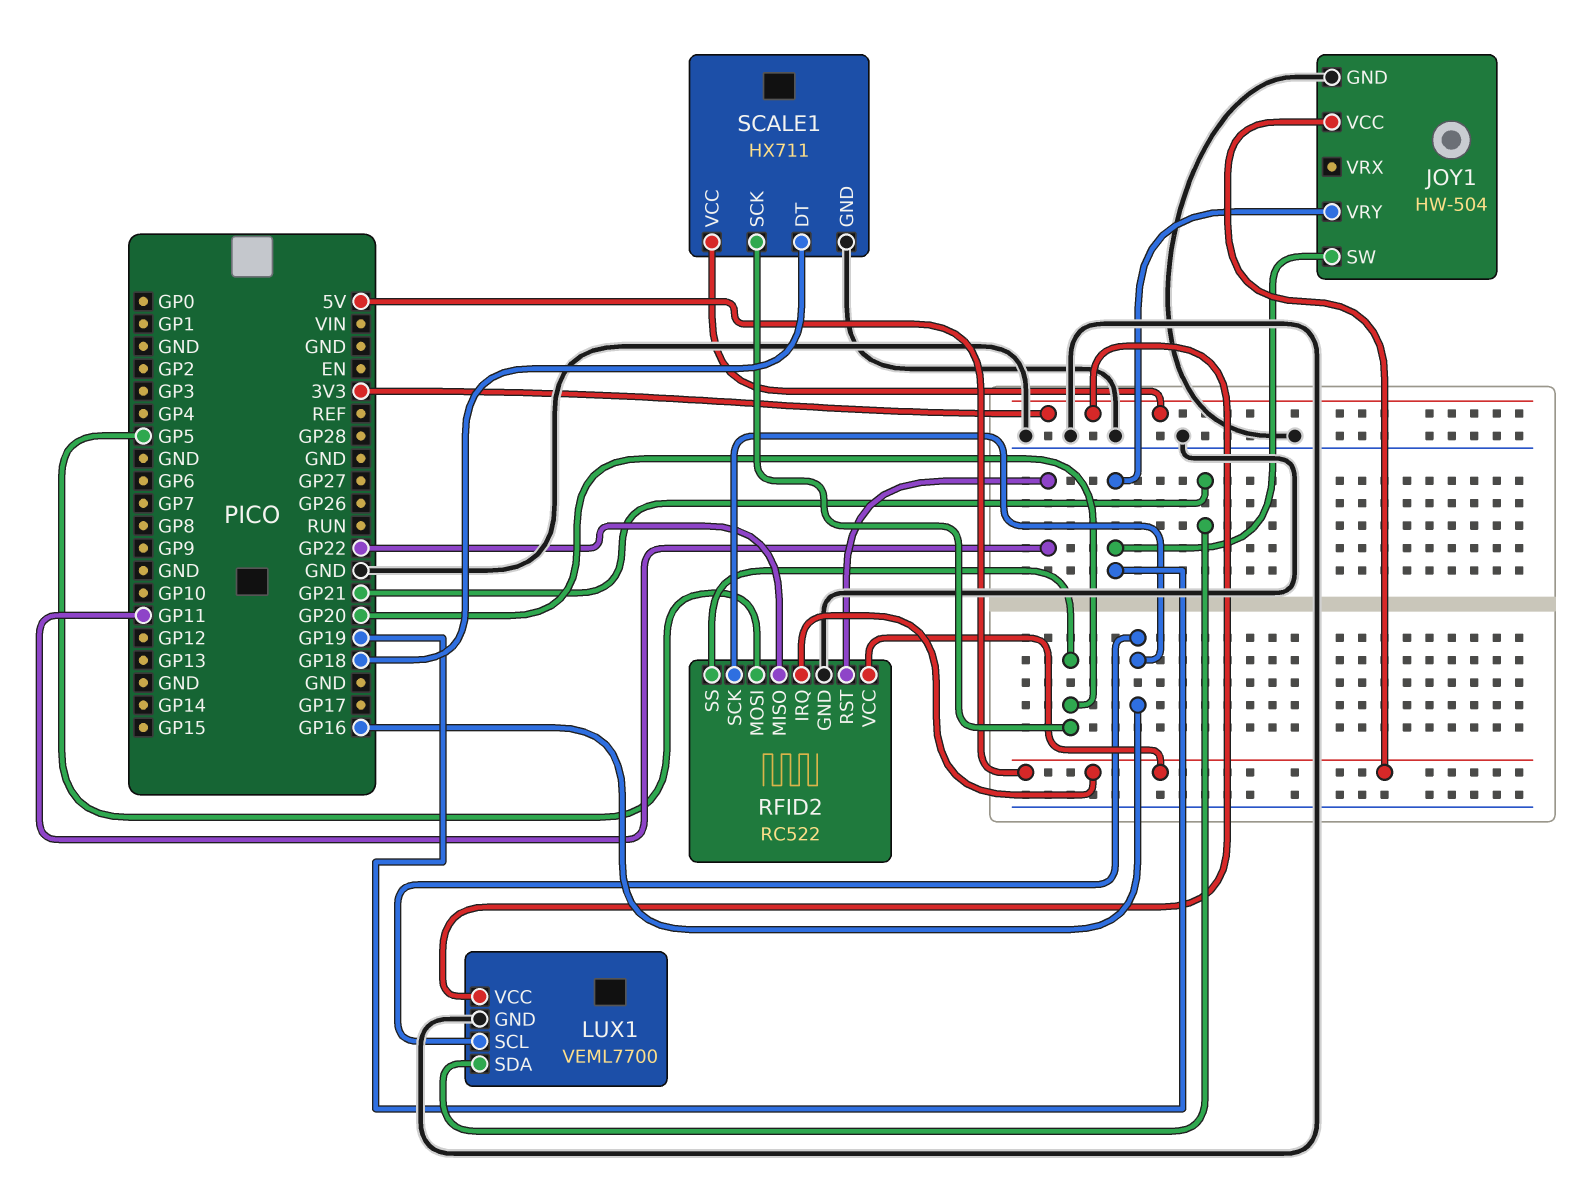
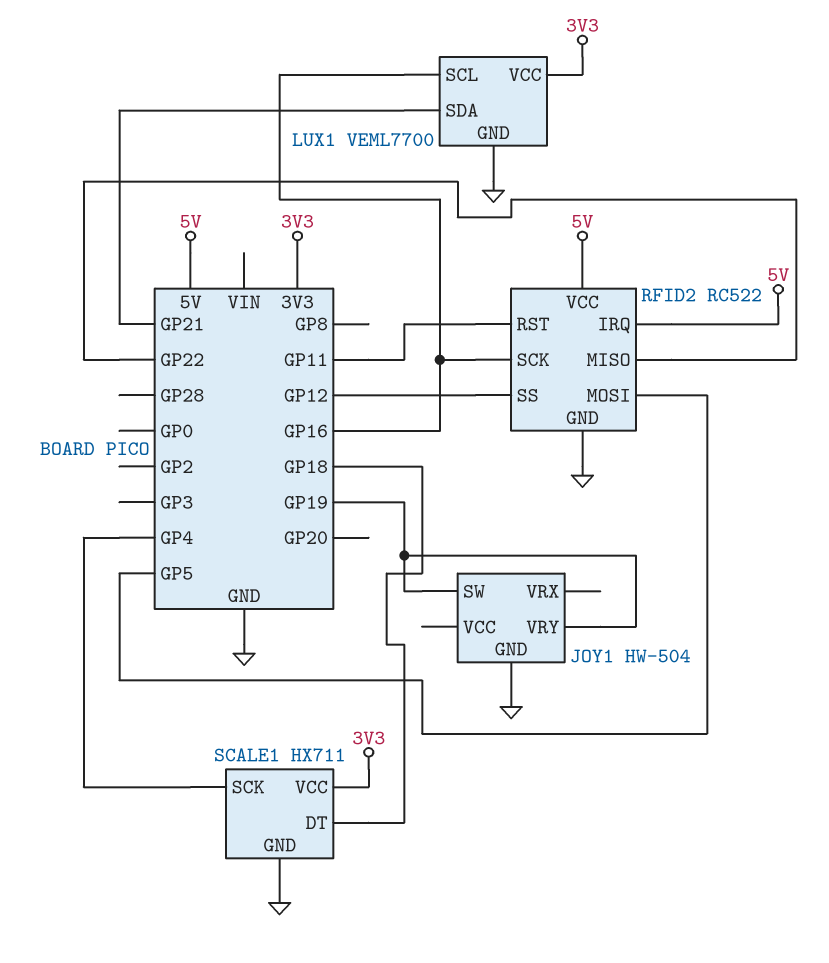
JOY1 pin VCC: 5V -> none
RFID2 pin SS: GP20 -> GP12
SCALE1 pin SCK: GP20 -> GP4

